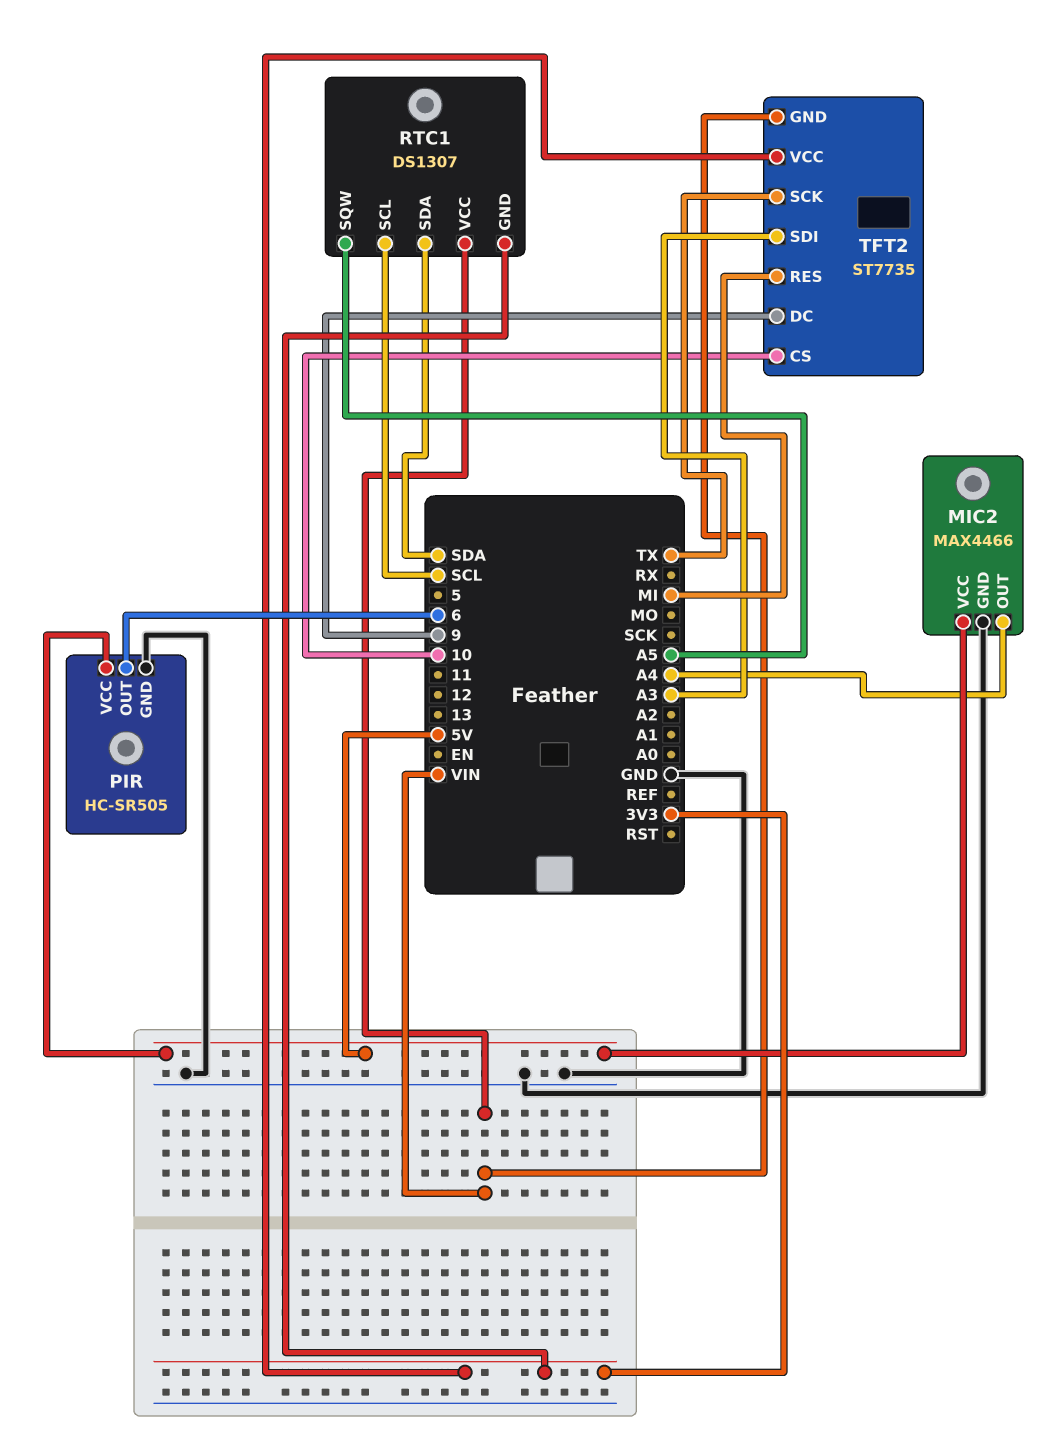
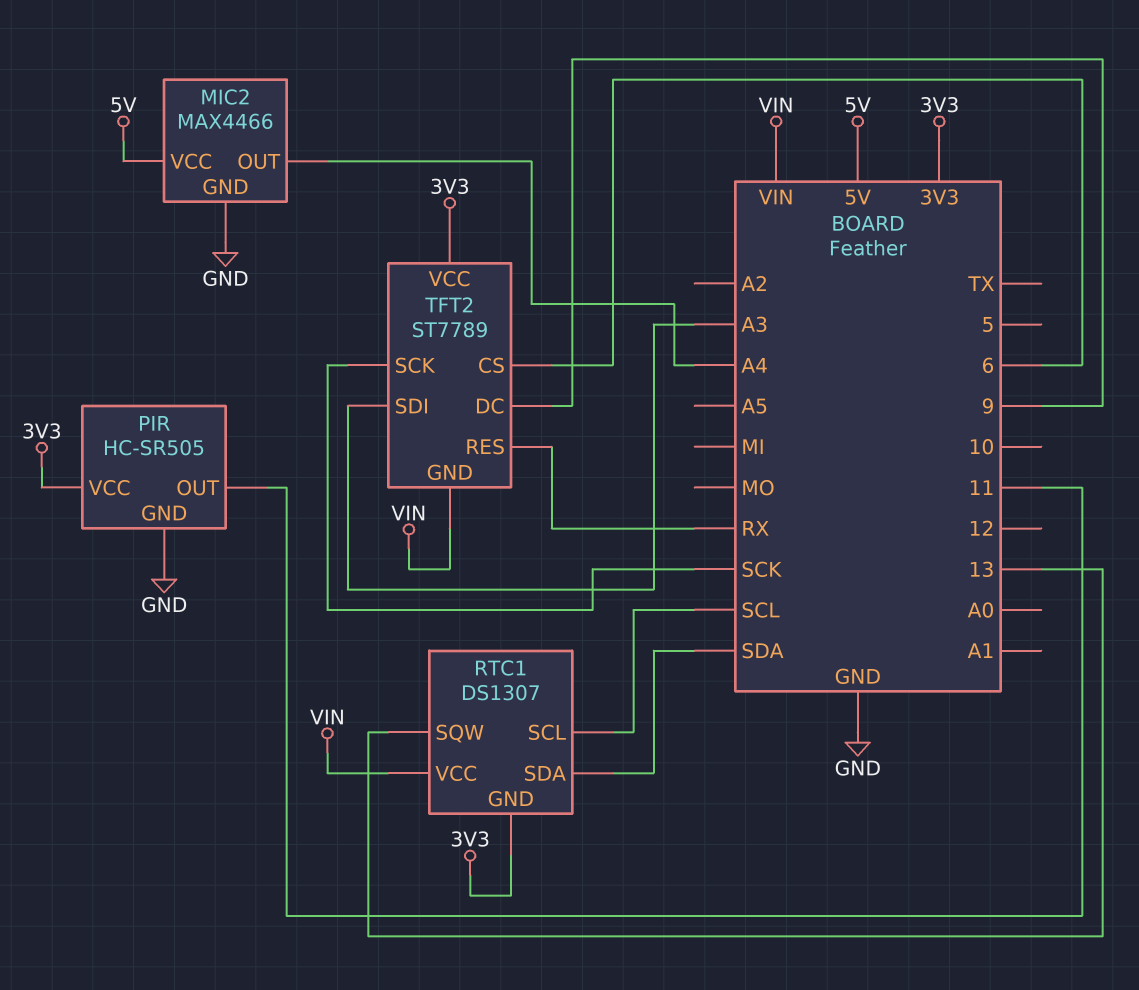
PIR pin OUT: 6 -> 11
PIR pin VCC: 5V -> 3V3
RTC1 pin SQW: A5 -> 13
TFT2: ST7735 -> ST7789
TFT2 pin CS: 10 -> 6
TFT2 pin RES: MI -> RX
TFT2 pin SCK: TX -> SCK

